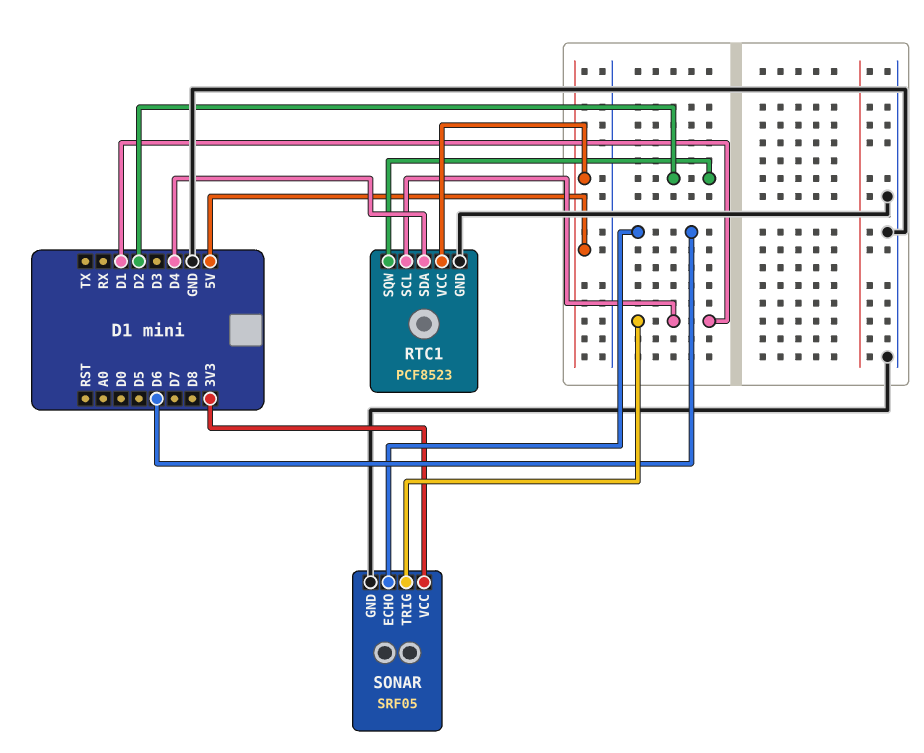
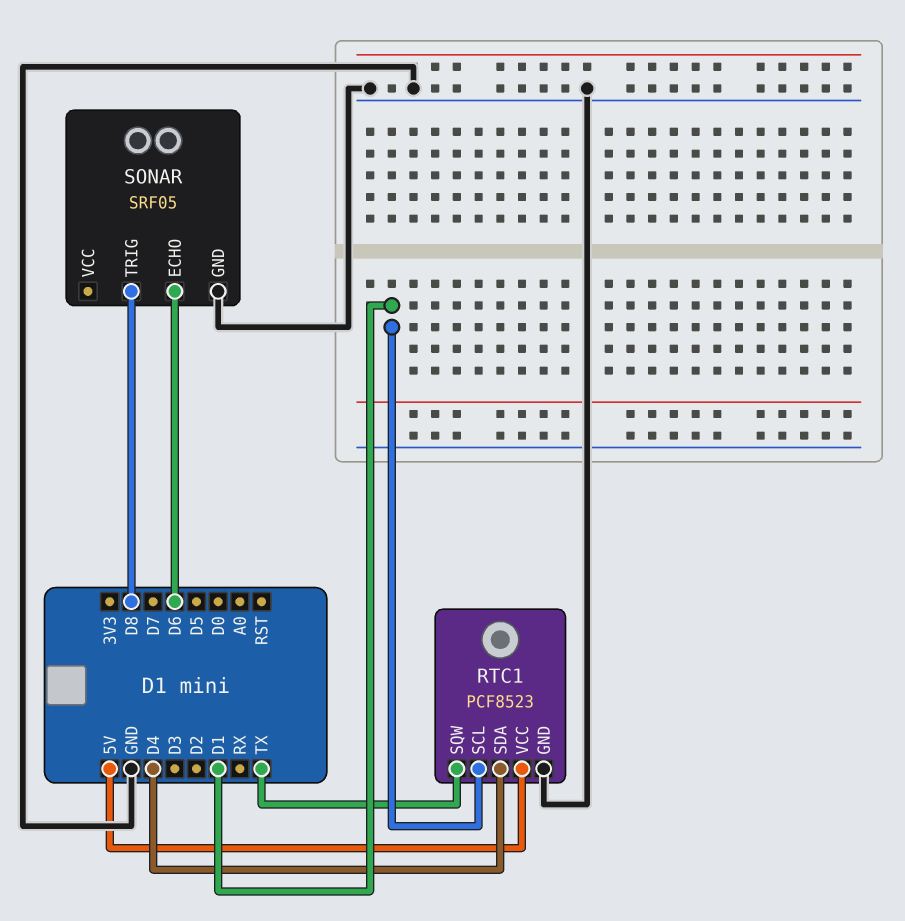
RTC1 pin SQW: D2 -> TX
SONAR pin TRIG: D1 -> D8
SONAR pin VCC: 3V3 -> none

